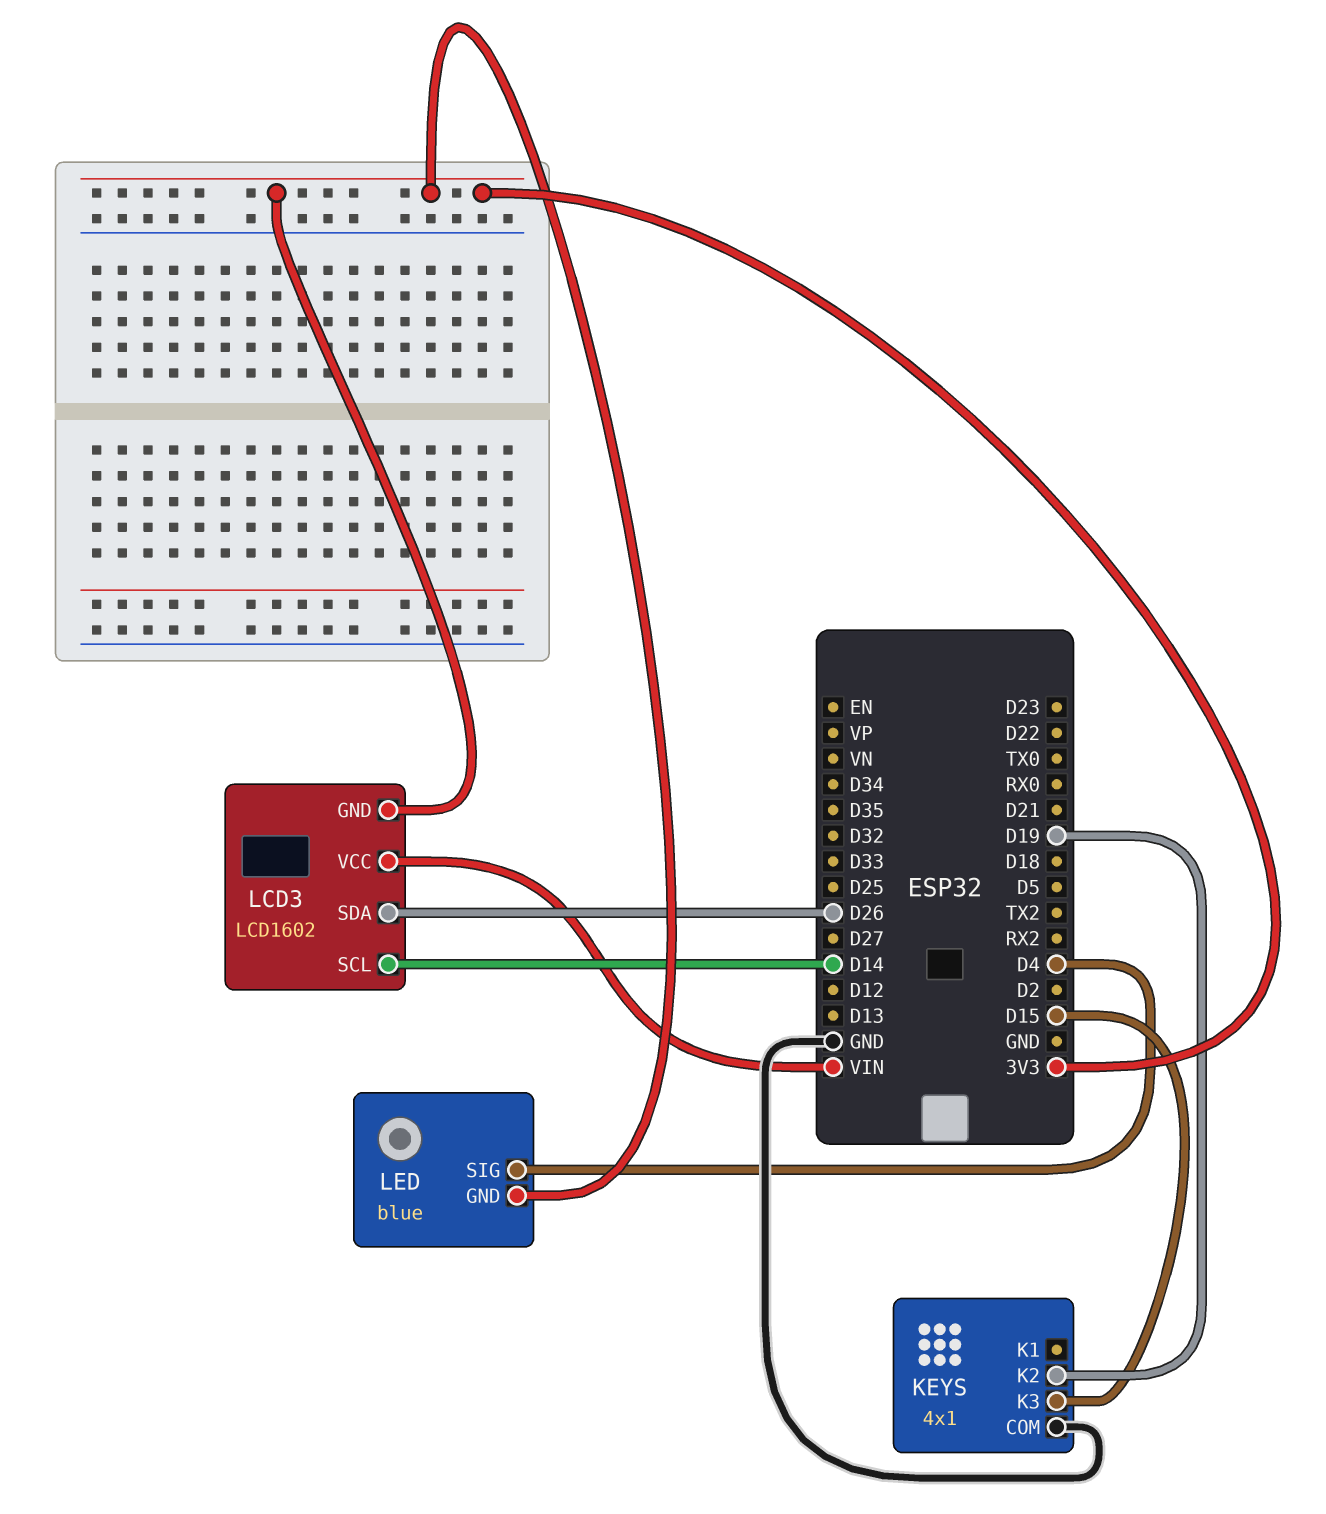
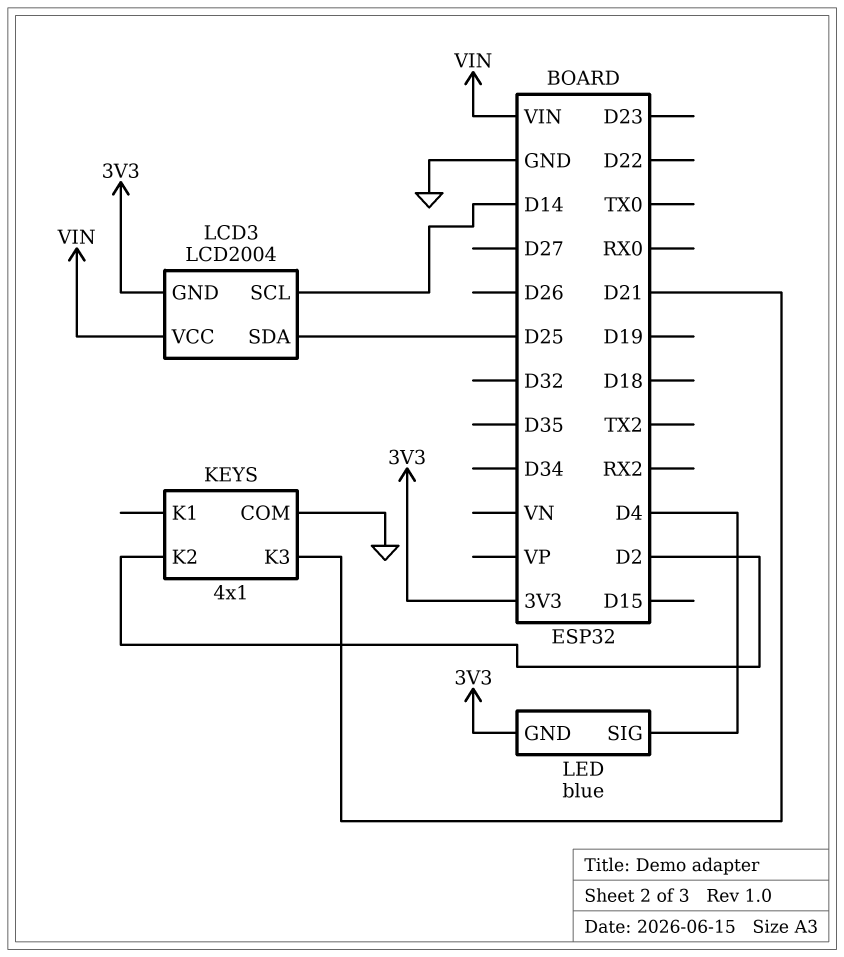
KEYS pin K2: D19 -> D2
KEYS pin K3: D15 -> D21
LCD3: LCD1602 -> LCD2004
LCD3 pin SDA: D26 -> D25

